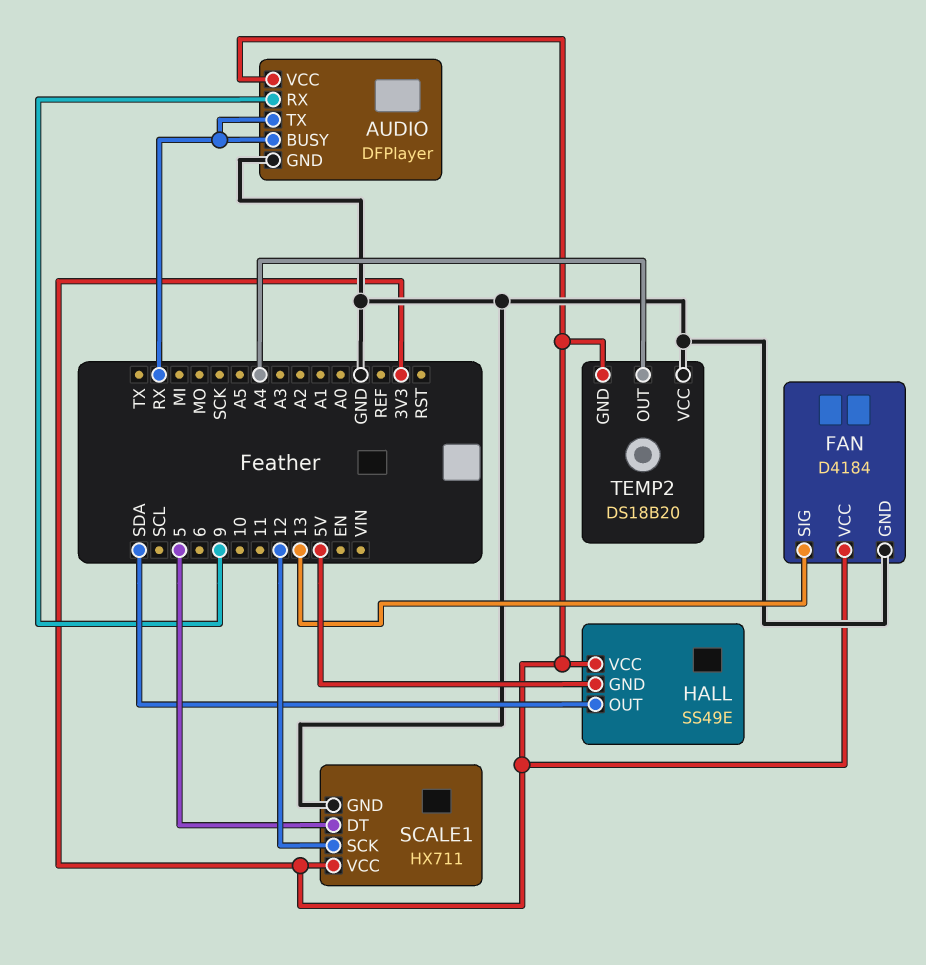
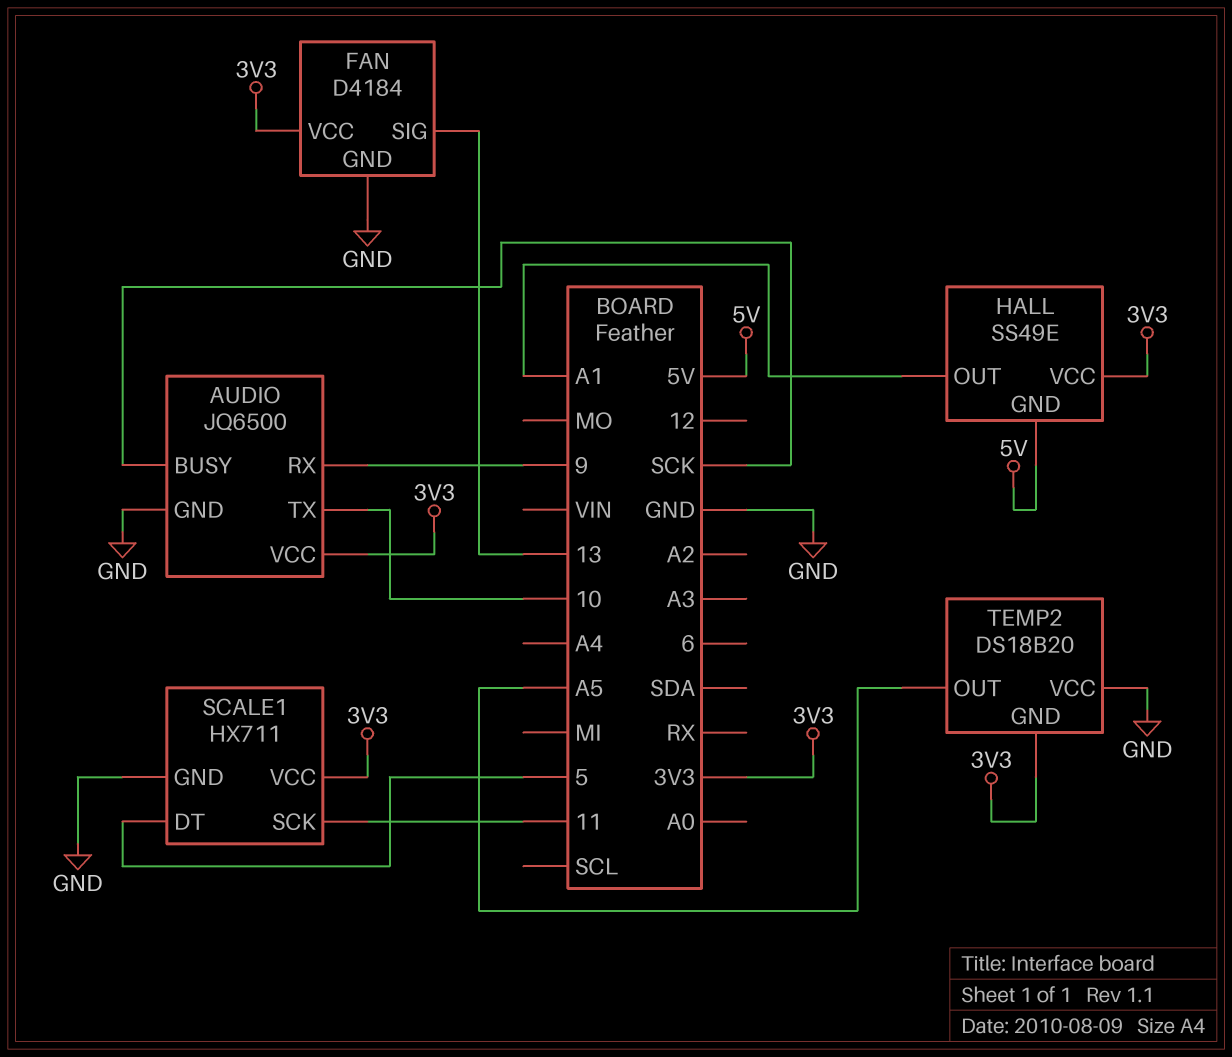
AUDIO: DFPlayer -> JQ6500
AUDIO pin BUSY: RX -> SCK
AUDIO pin TX: RX -> 10
HALL pin OUT: SDA -> A1
SCALE1 pin SCK: 12 -> 11
TEMP2 pin OUT: A4 -> A5

